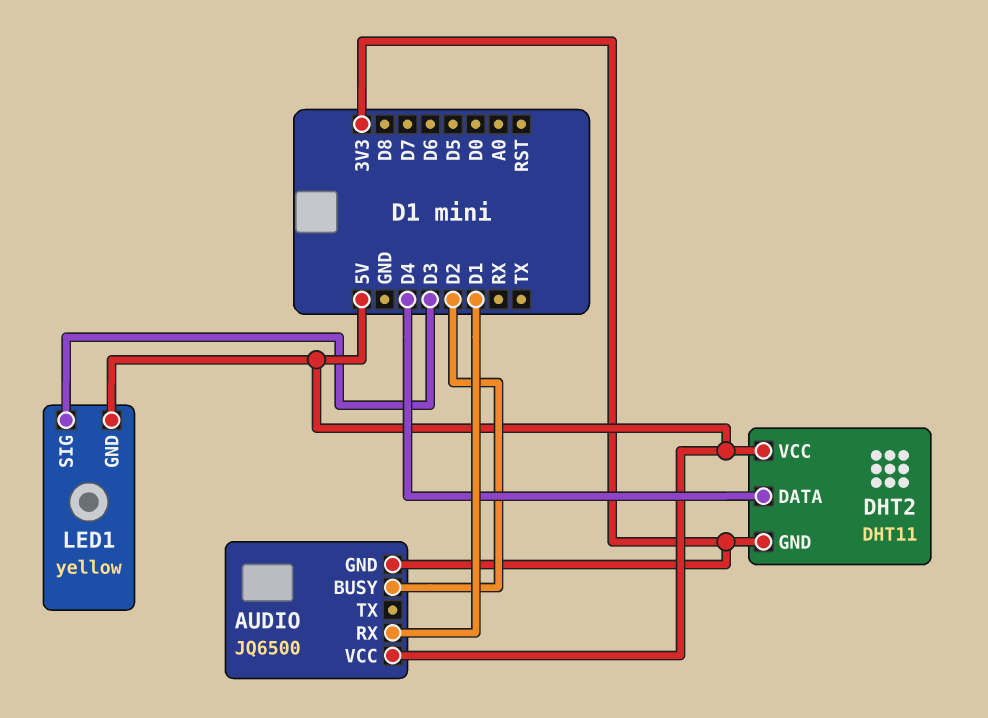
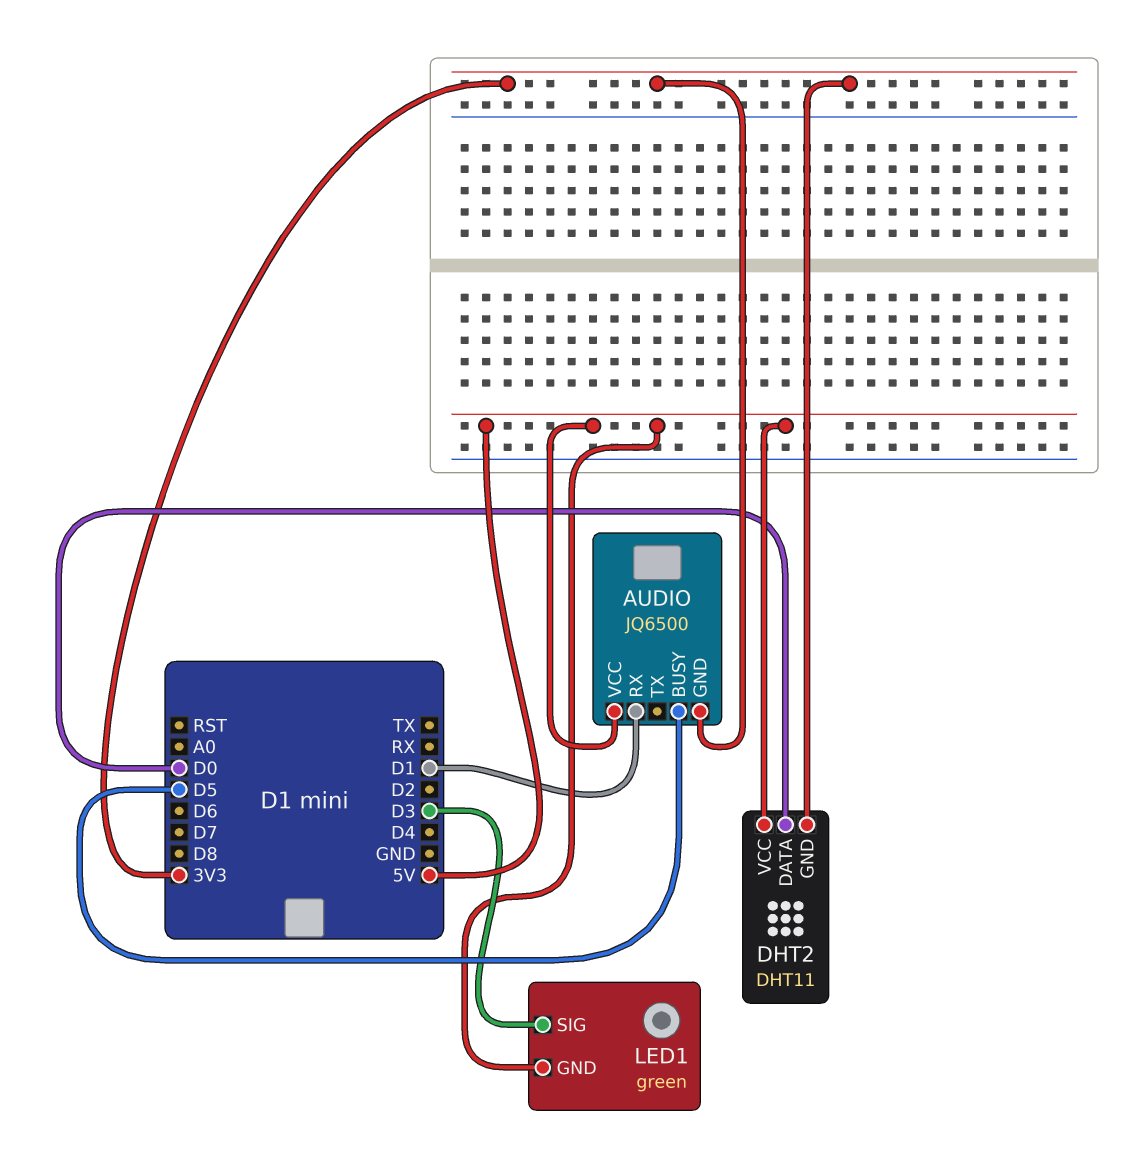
AUDIO pin BUSY: D2 -> D5
DHT2 pin DATA: D4 -> D0
LED1: yellow -> green

